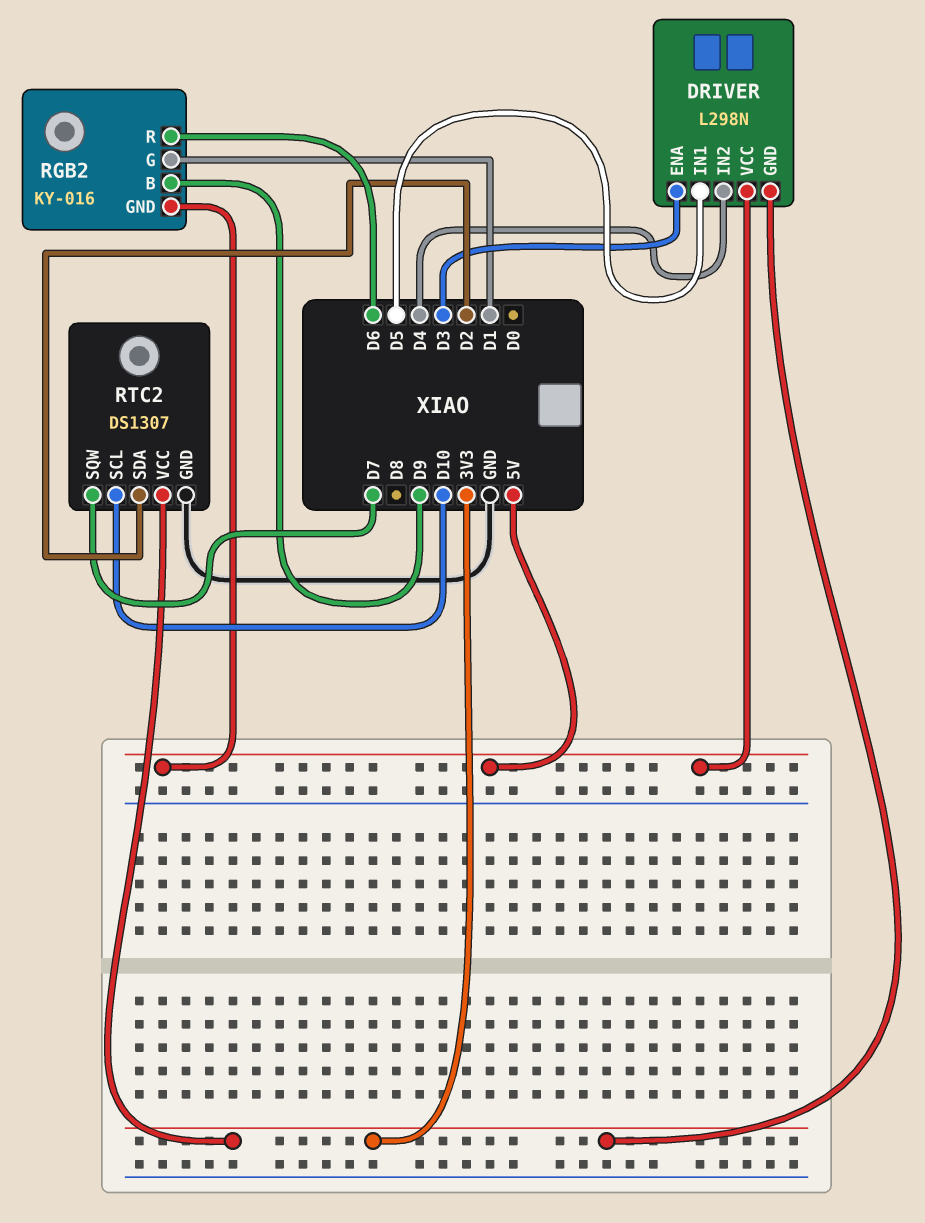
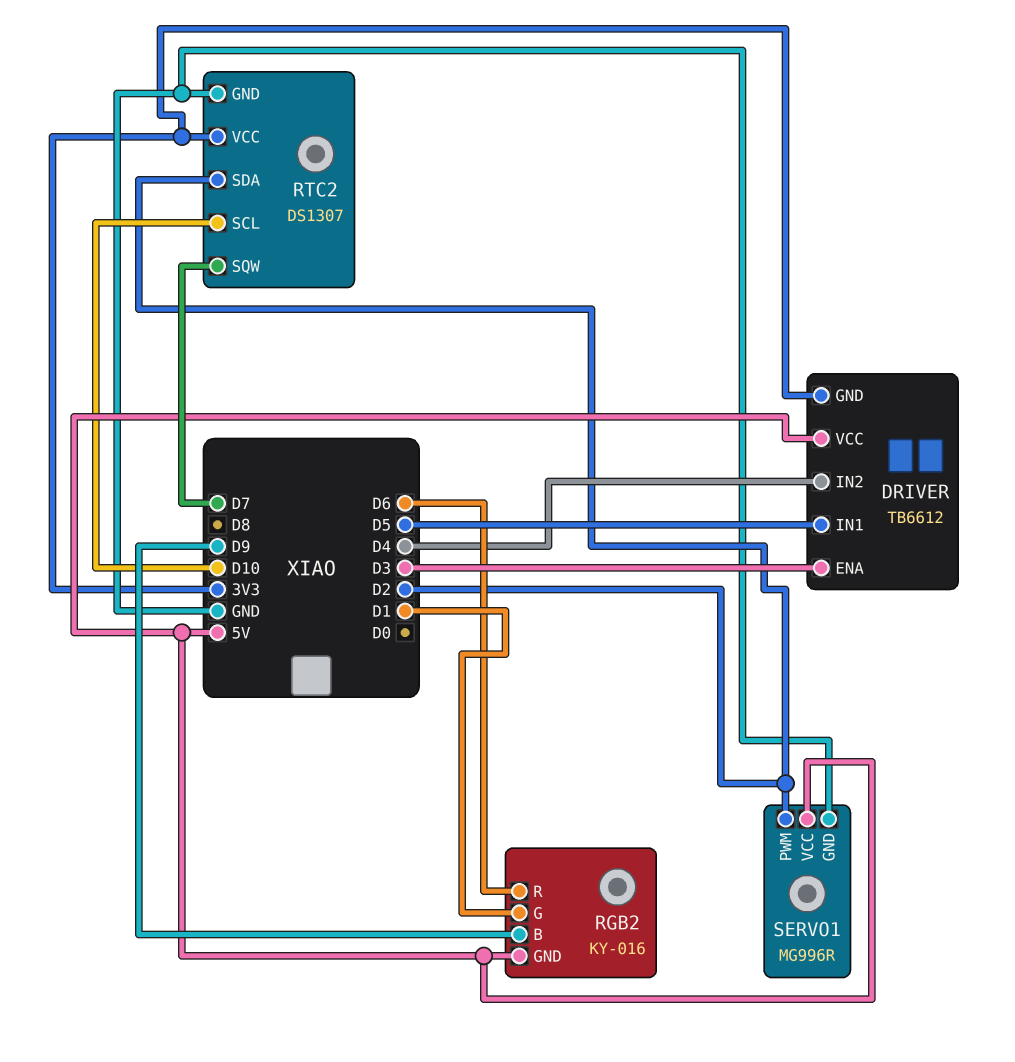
DRIVER: L298N -> TB6612
SERVO1: none -> MG996R
SERVO1 pin GND: none -> GND
SERVO1 pin PWM: none -> D2
SERVO1 pin VCC: none -> 5V

